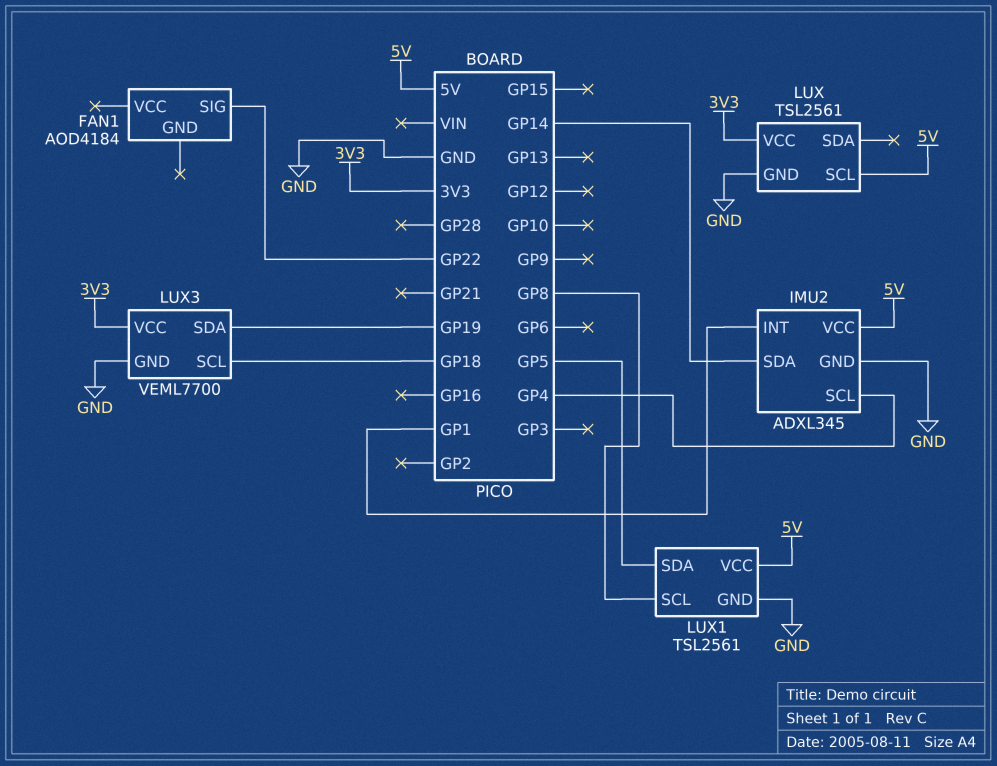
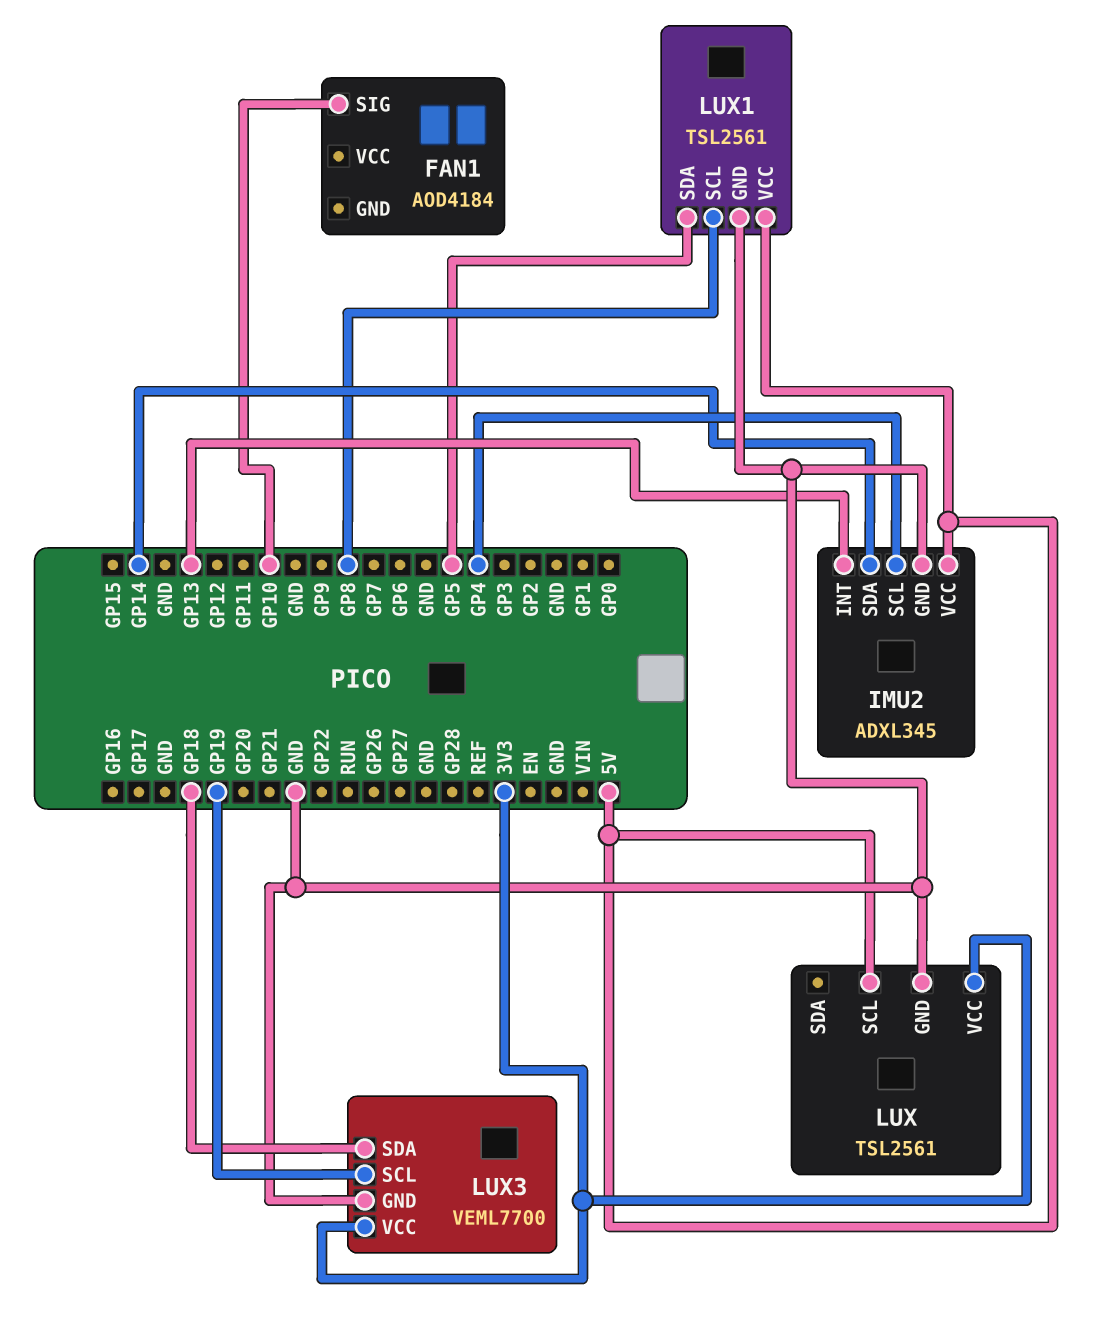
FAN1 pin SIG: GP22 -> GP10
IMU2 pin INT: GP1 -> GP13
LUX3 pin SCL: GP18 -> GP19
LUX3 pin SDA: GP19 -> GP18

